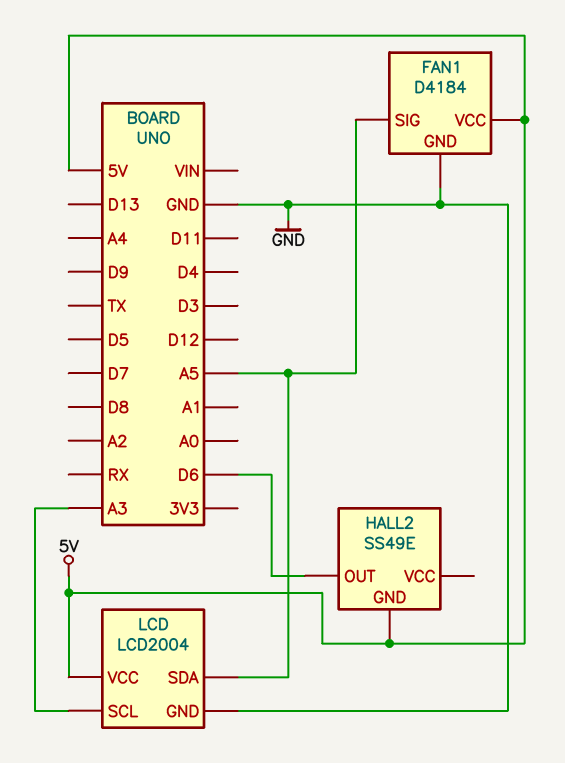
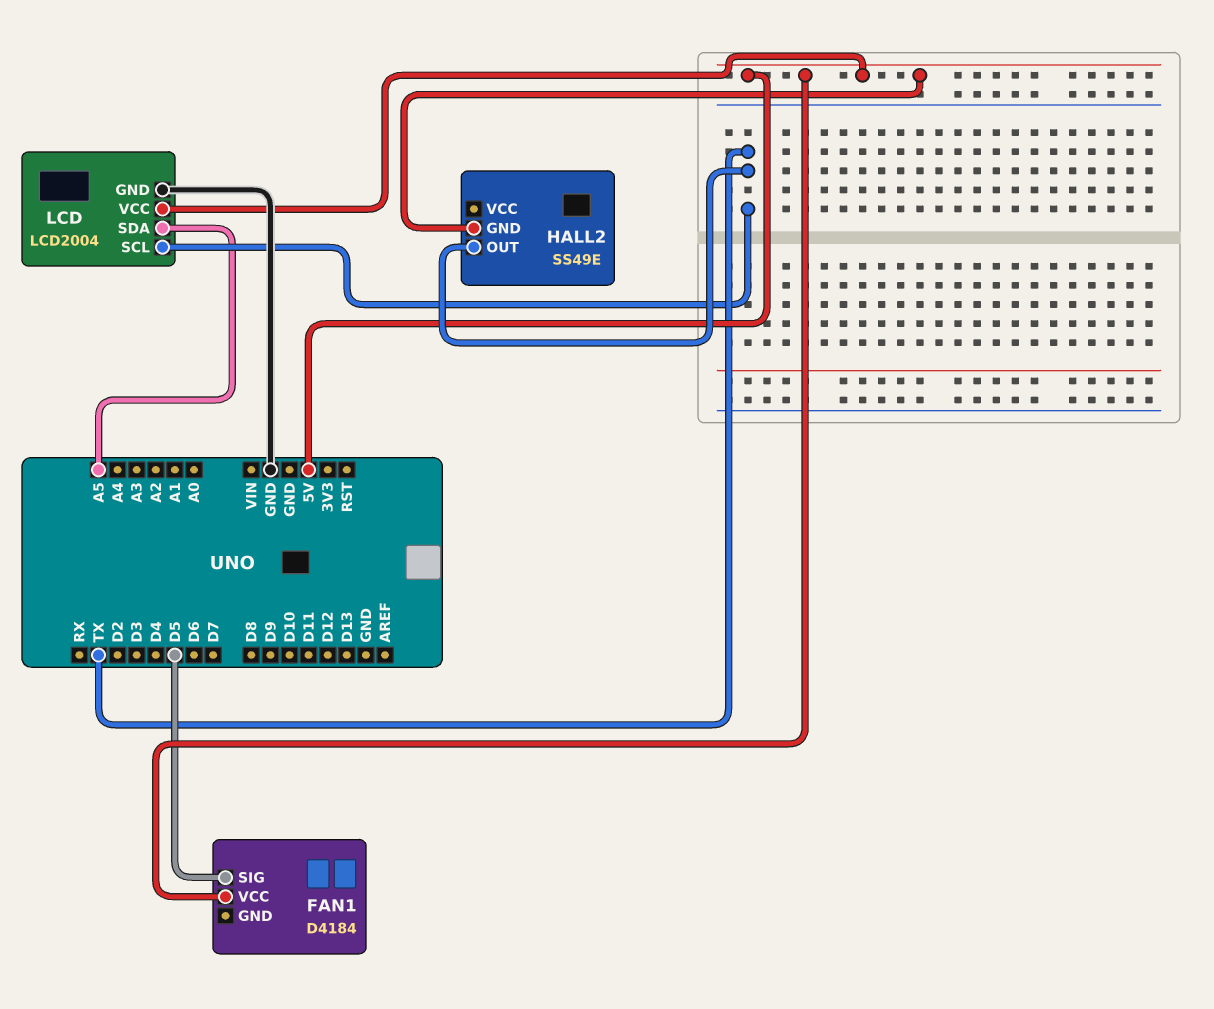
FAN1 pin GND: GND -> none
FAN1 pin SIG: A5 -> D5
HALL2 pin OUT: D6 -> TX
LCD pin SCL: A3 -> TX

